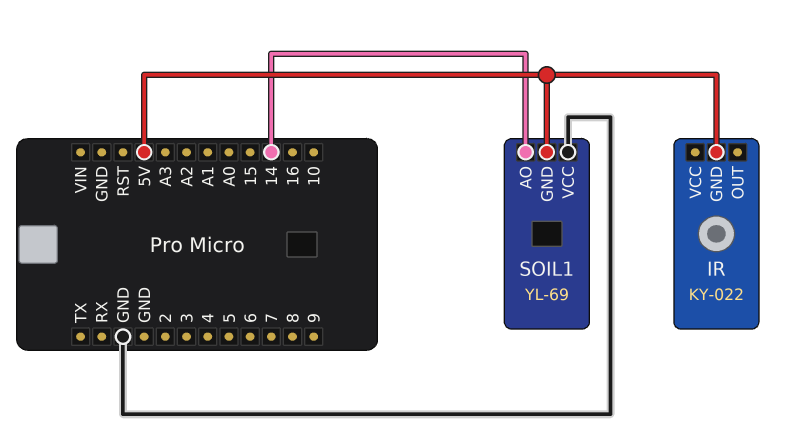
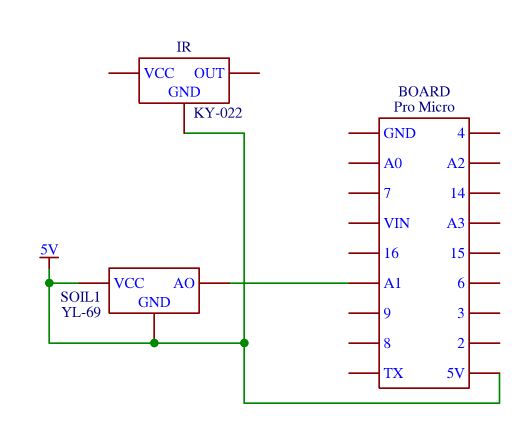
SOIL1 pin AO: 14 -> A1
SOIL1 pin VCC: GND -> 5V

